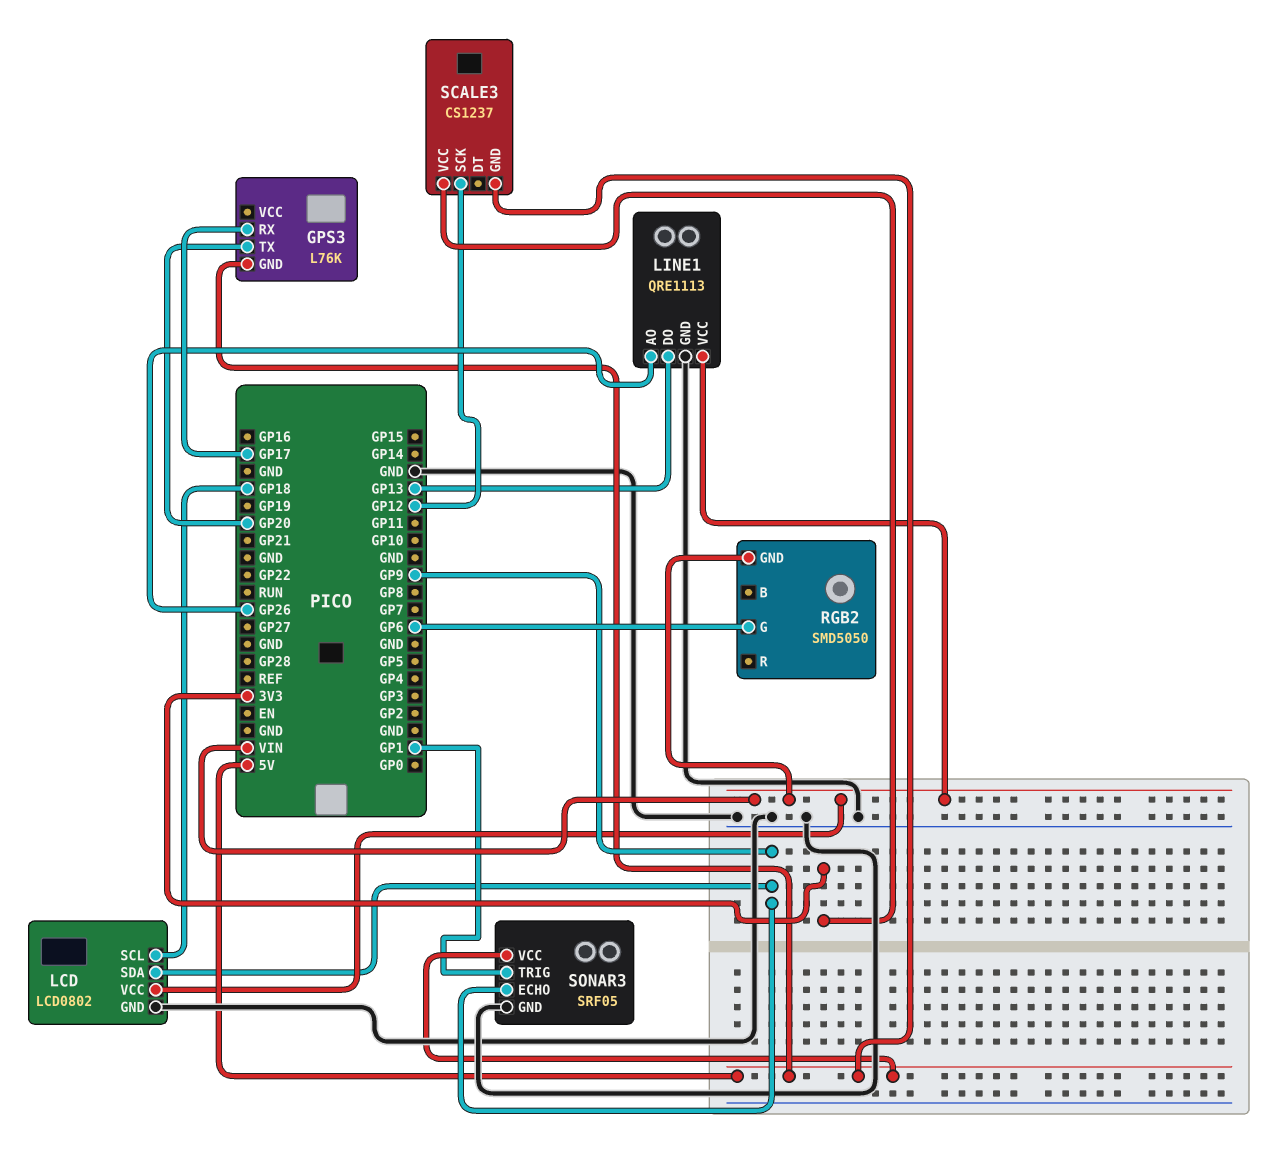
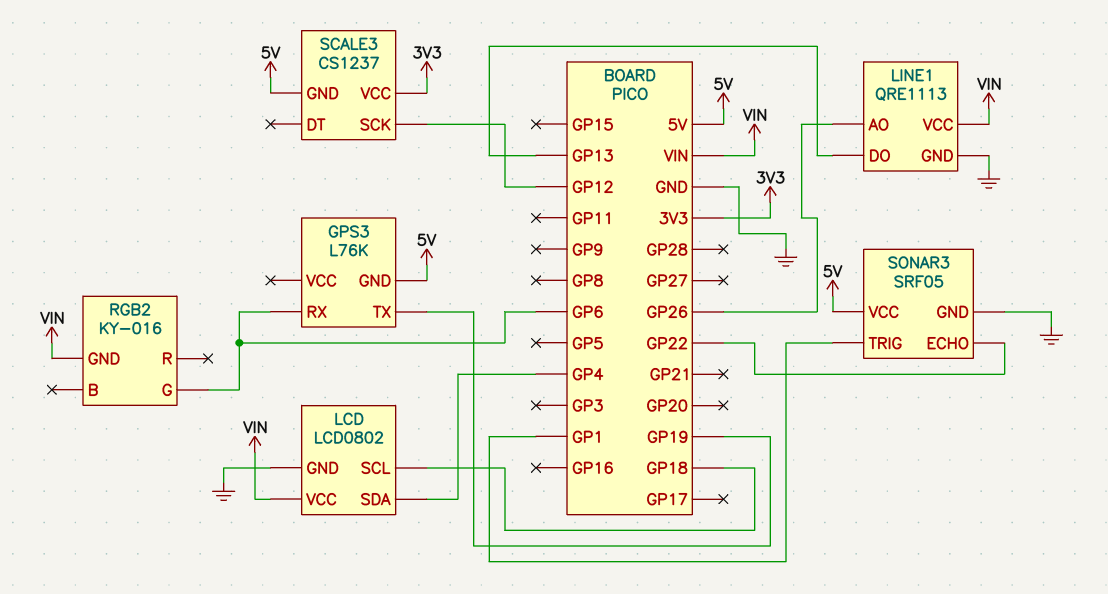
GPS3 pin RX: GP17 -> GP6
GPS3 pin TX: GP20 -> GP19
LCD pin SDA: GP9 -> GP4
RGB2: SMD5050 -> KY-016
SONAR3 pin ECHO: GP9 -> GP22

